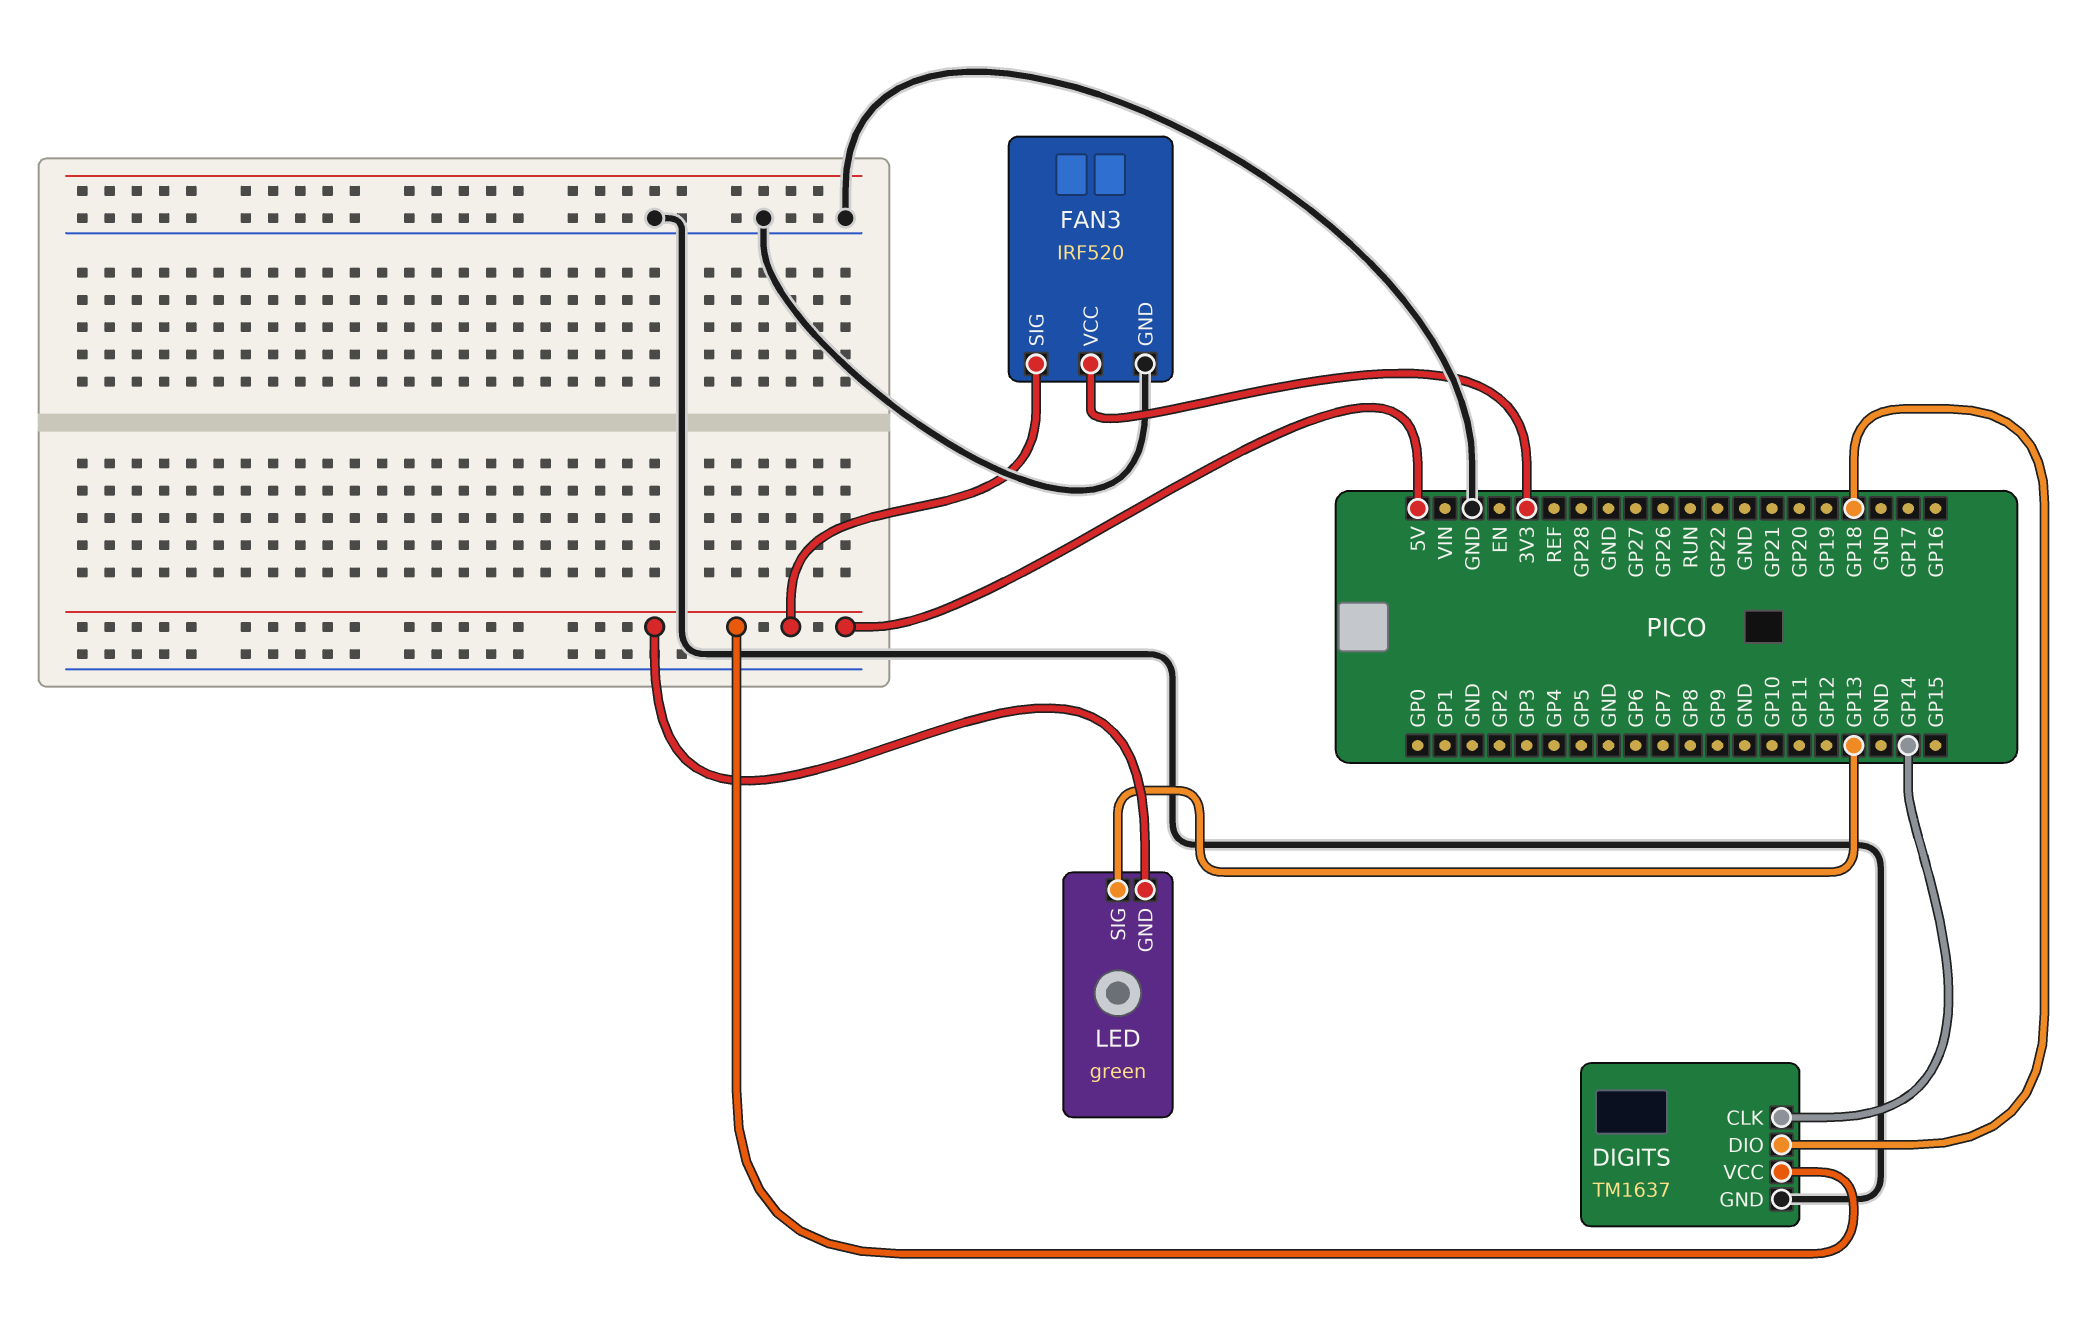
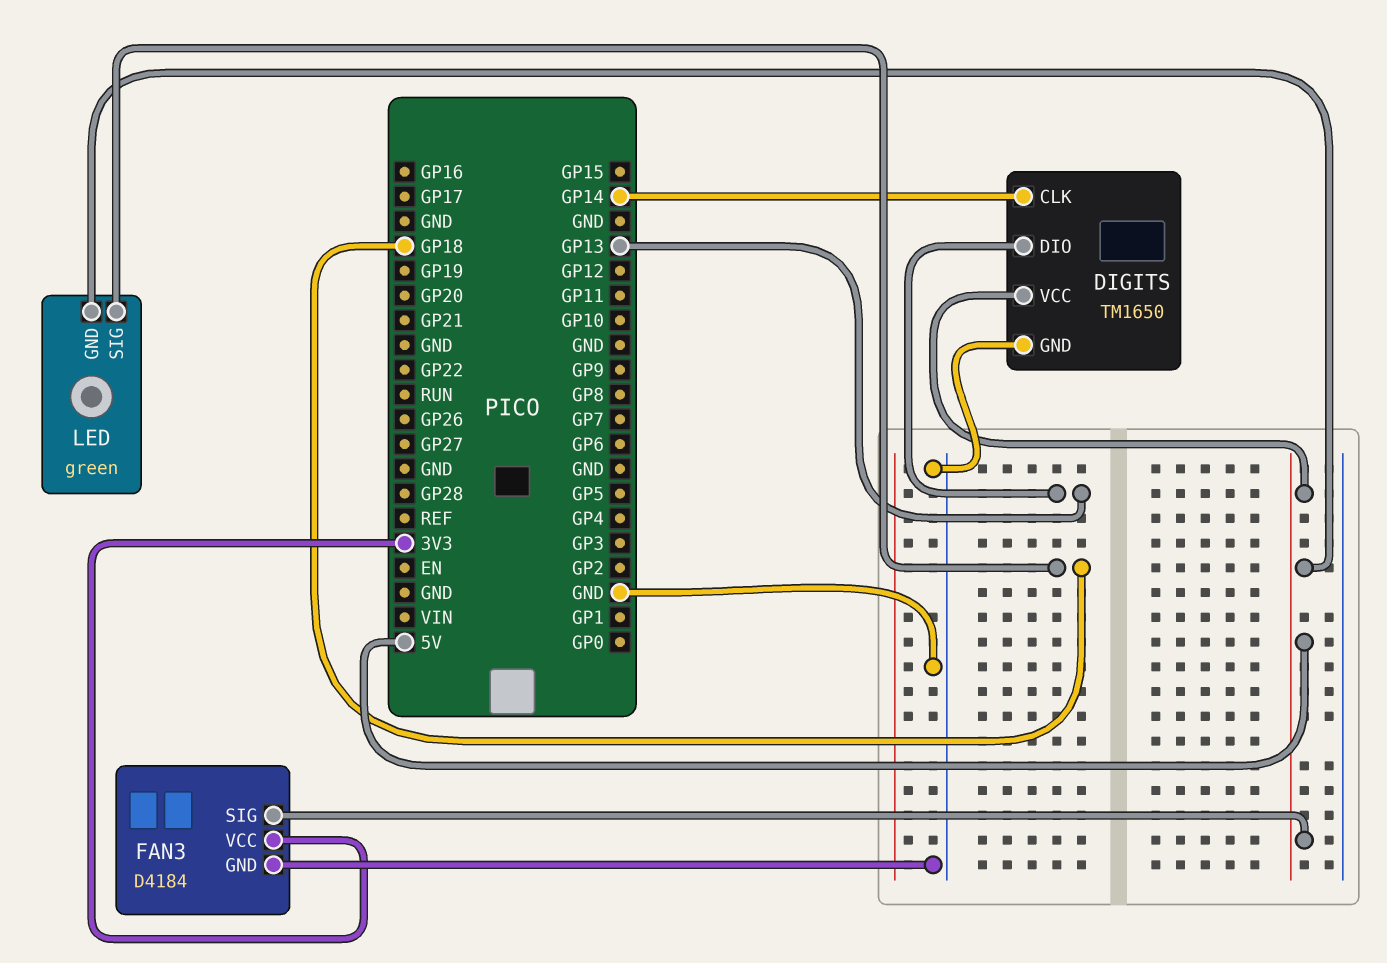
DIGITS: TM1637 -> TM1650
DIGITS pin DIO: GP18 -> GP13
FAN3: IRF520 -> D4184
LED pin SIG: GP13 -> GP18

